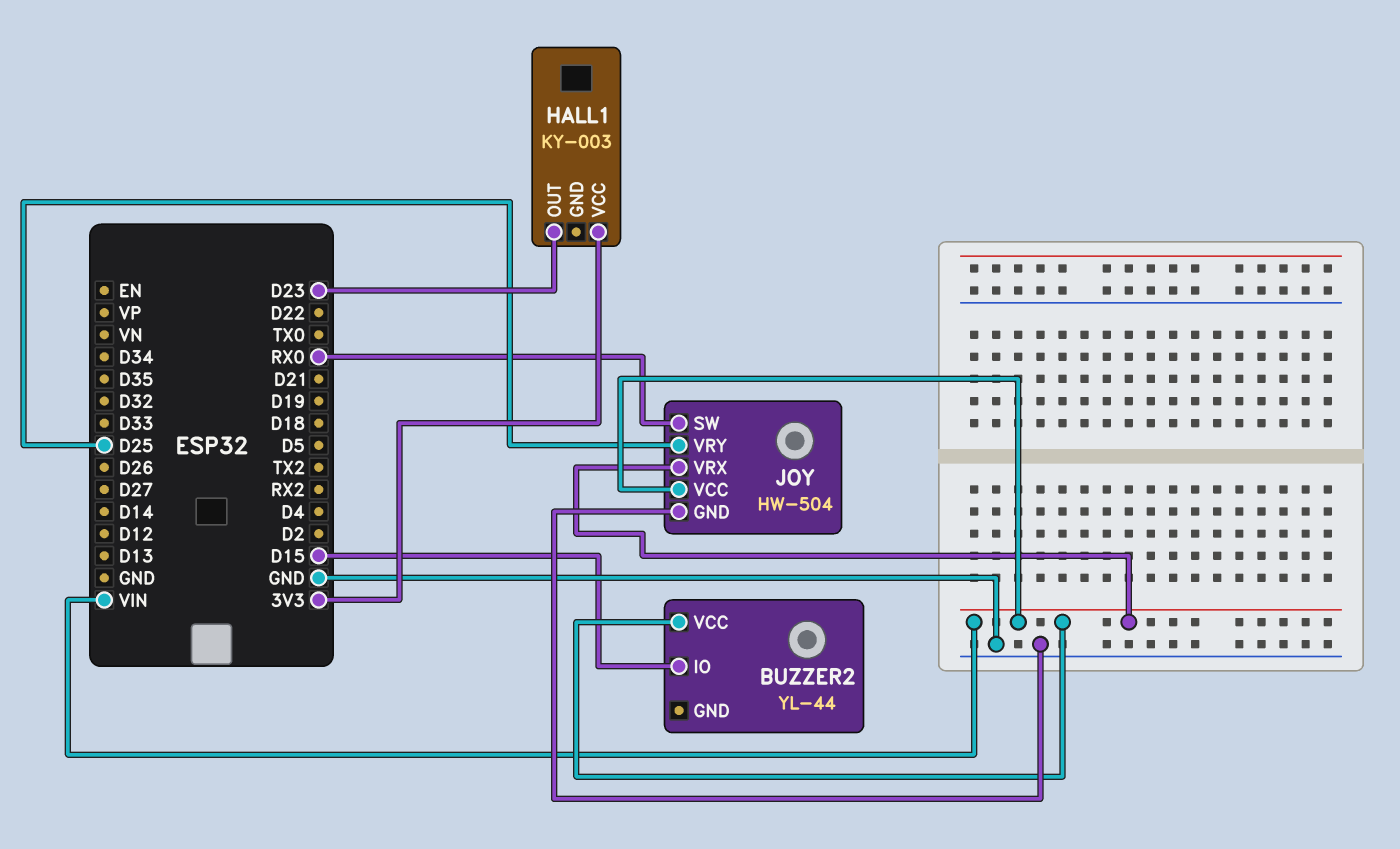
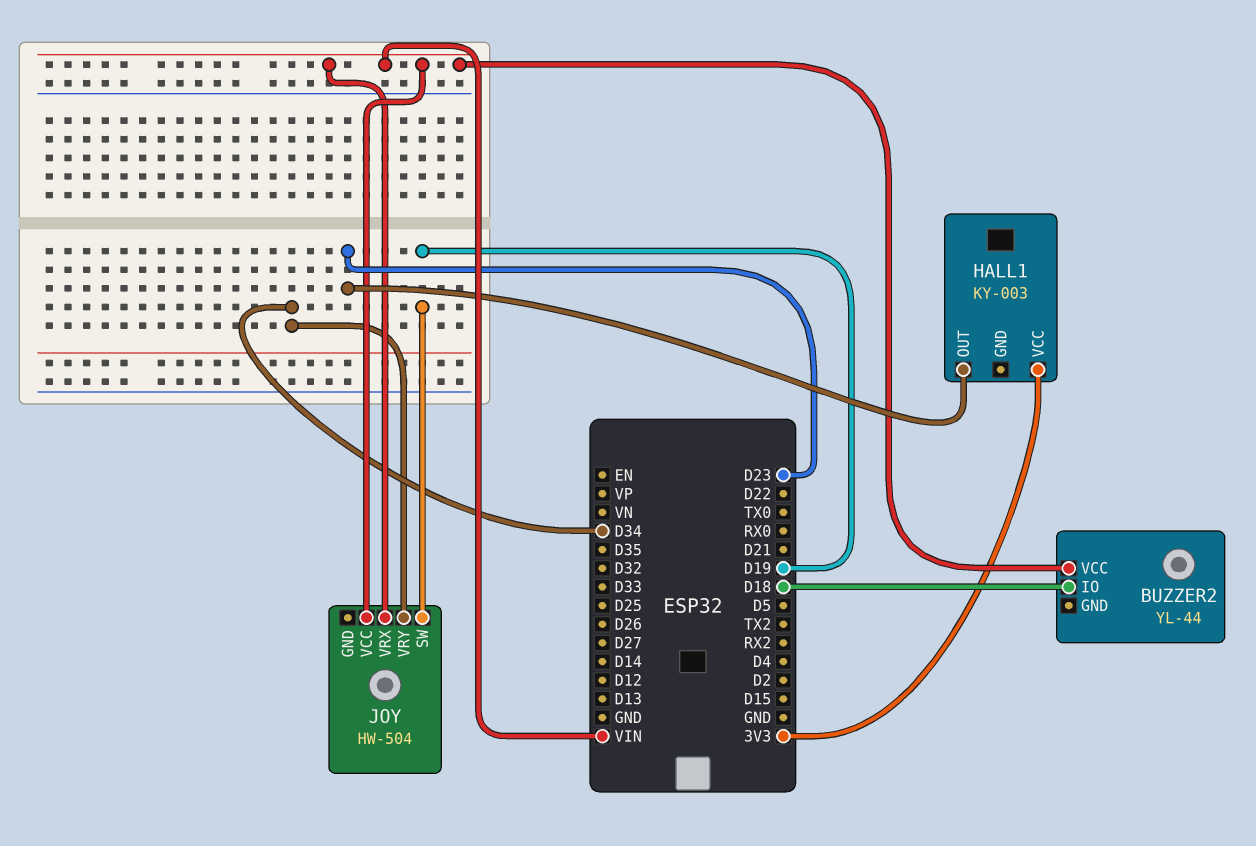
BUZZER2 pin IO: D15 -> D18
JOY pin GND: GND -> none
JOY pin SW: RX0 -> D19
JOY pin VRY: D25 -> D34

